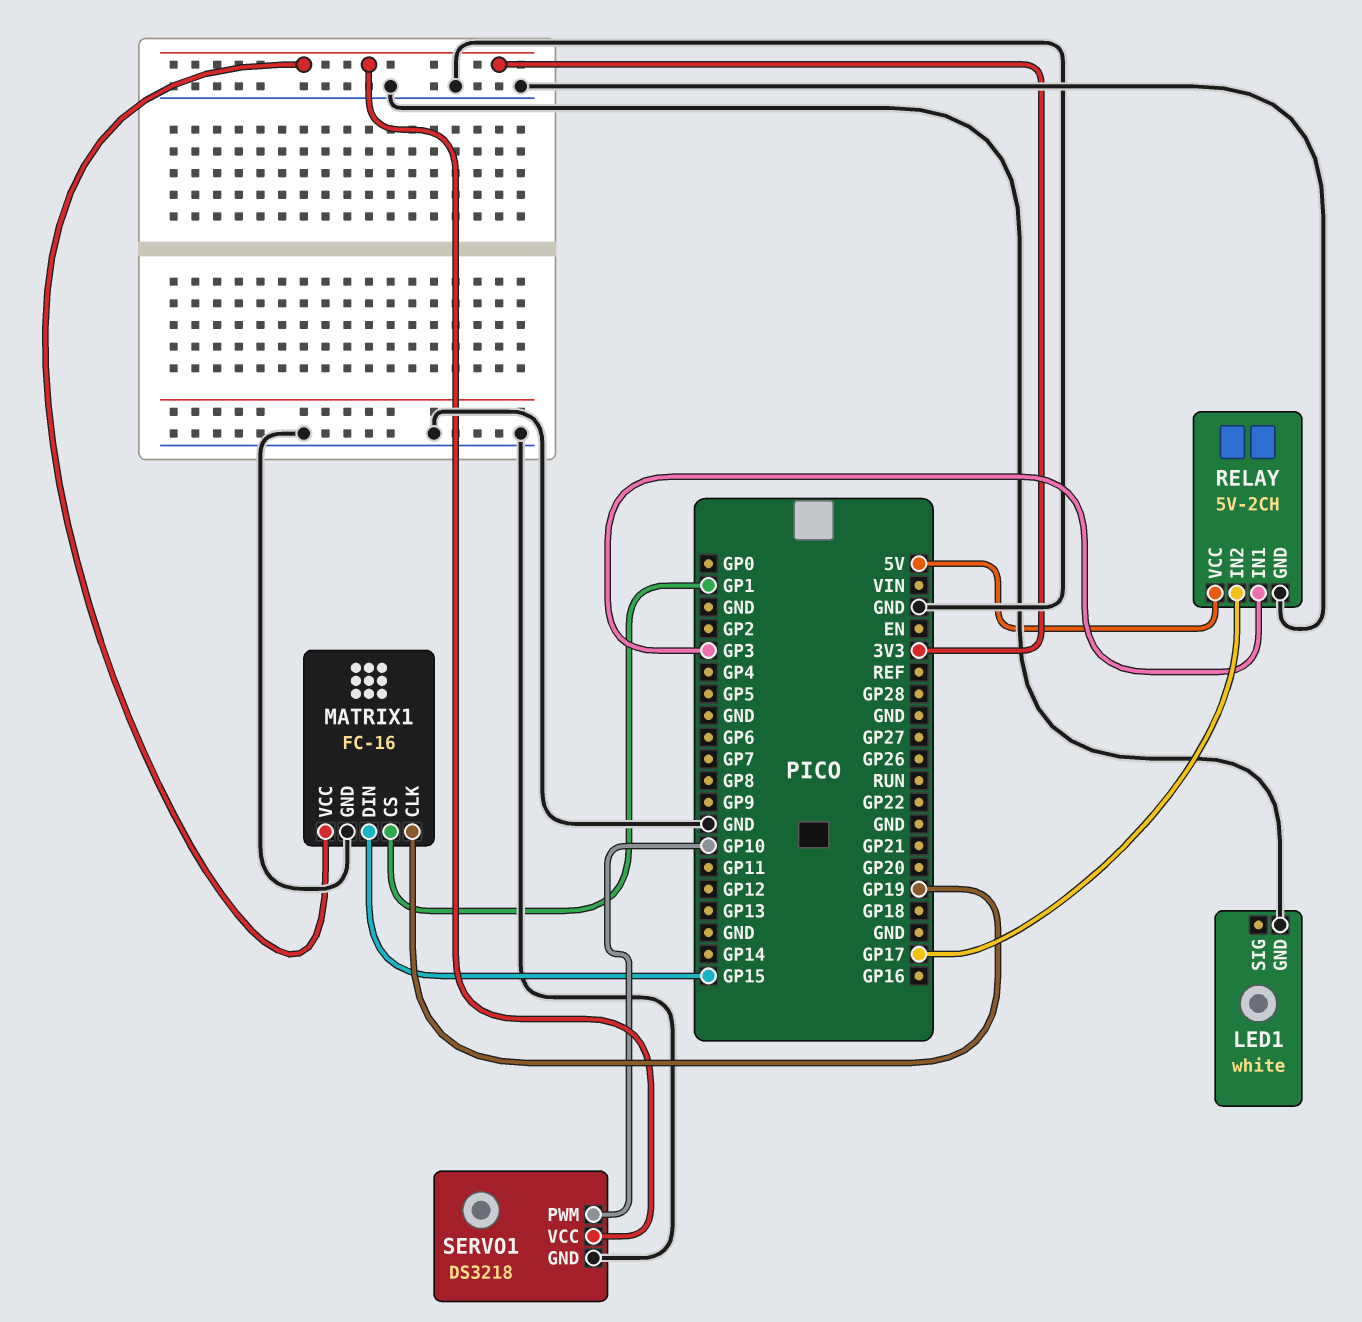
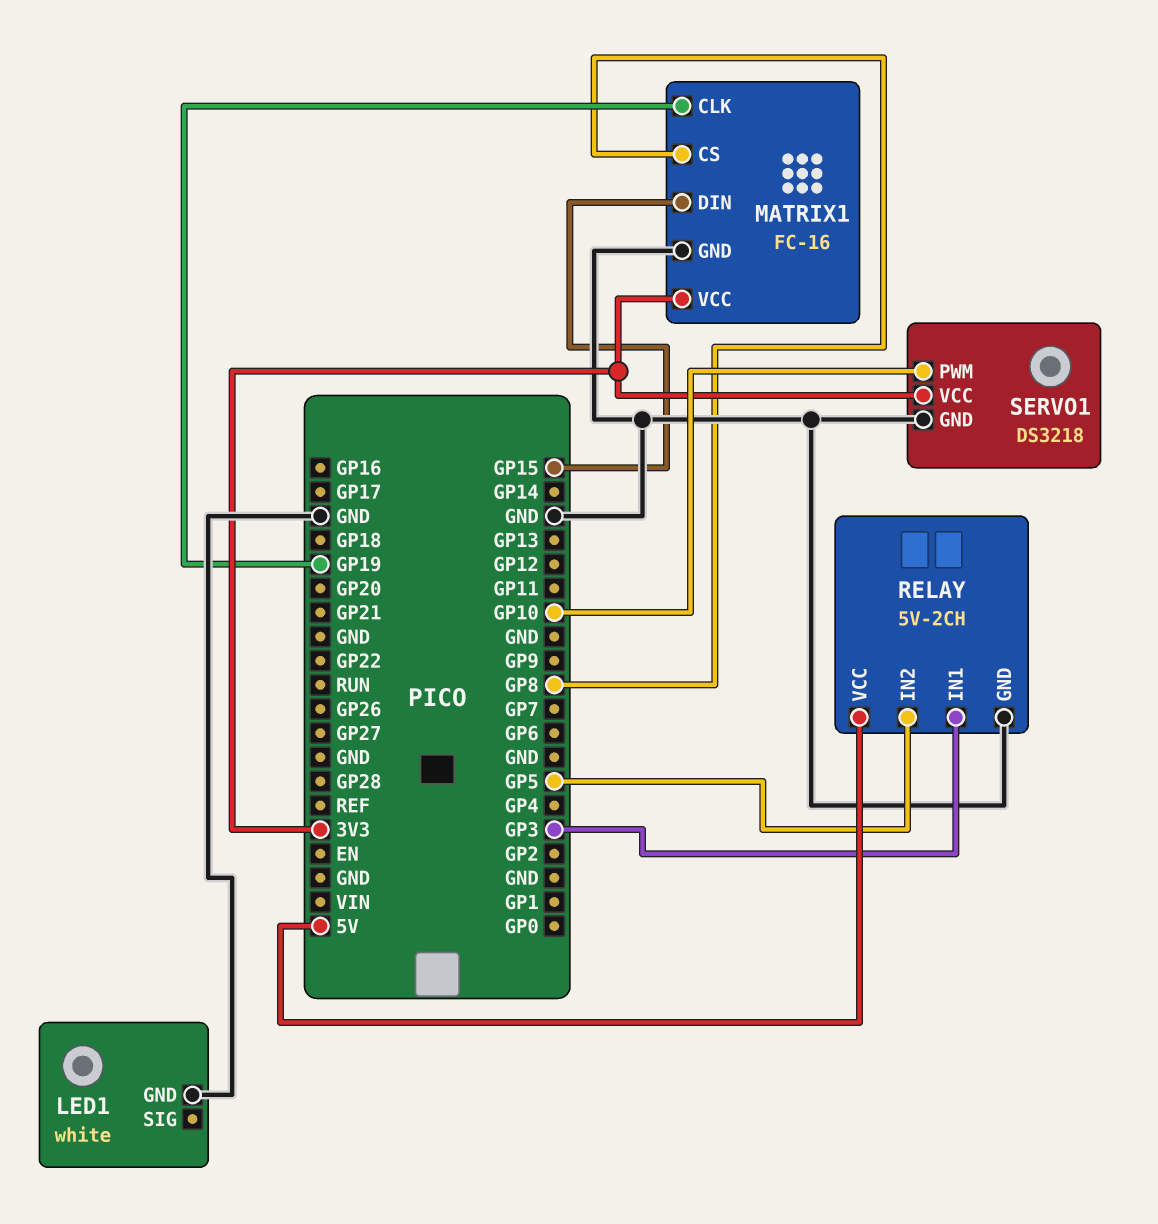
MATRIX1 pin CS: GP1 -> GP8
RELAY pin IN2: GP17 -> GP5

